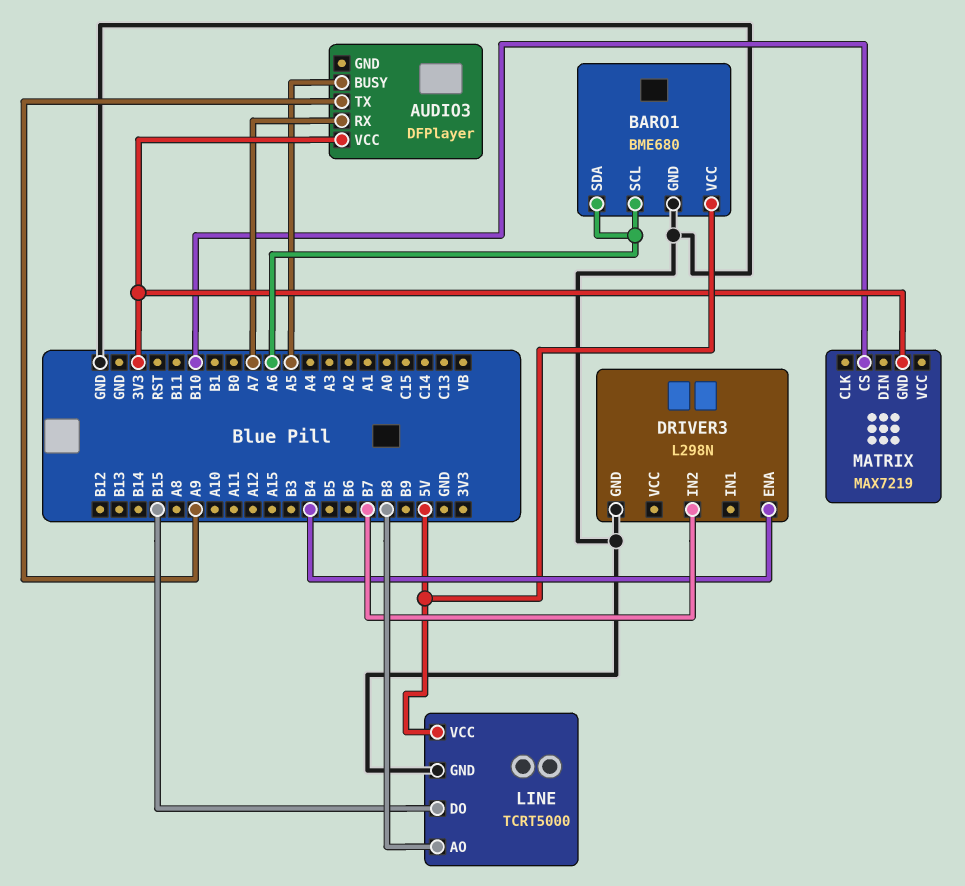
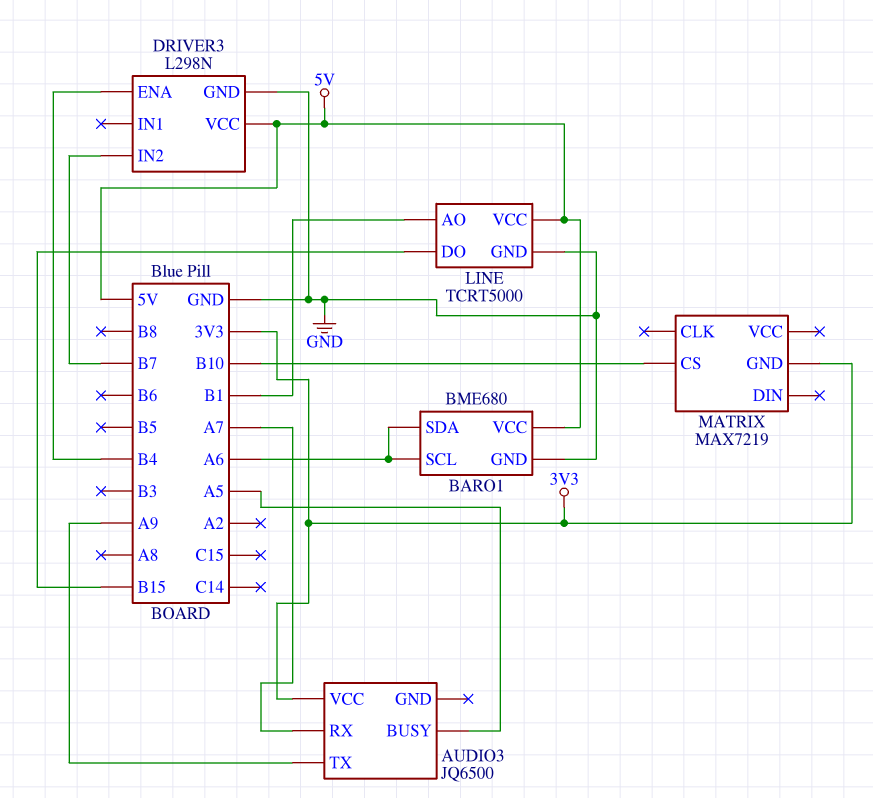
AUDIO3: DFPlayer -> JQ6500
DRIVER3 pin VCC: none -> 5V
LINE pin AO: B8 -> B1

